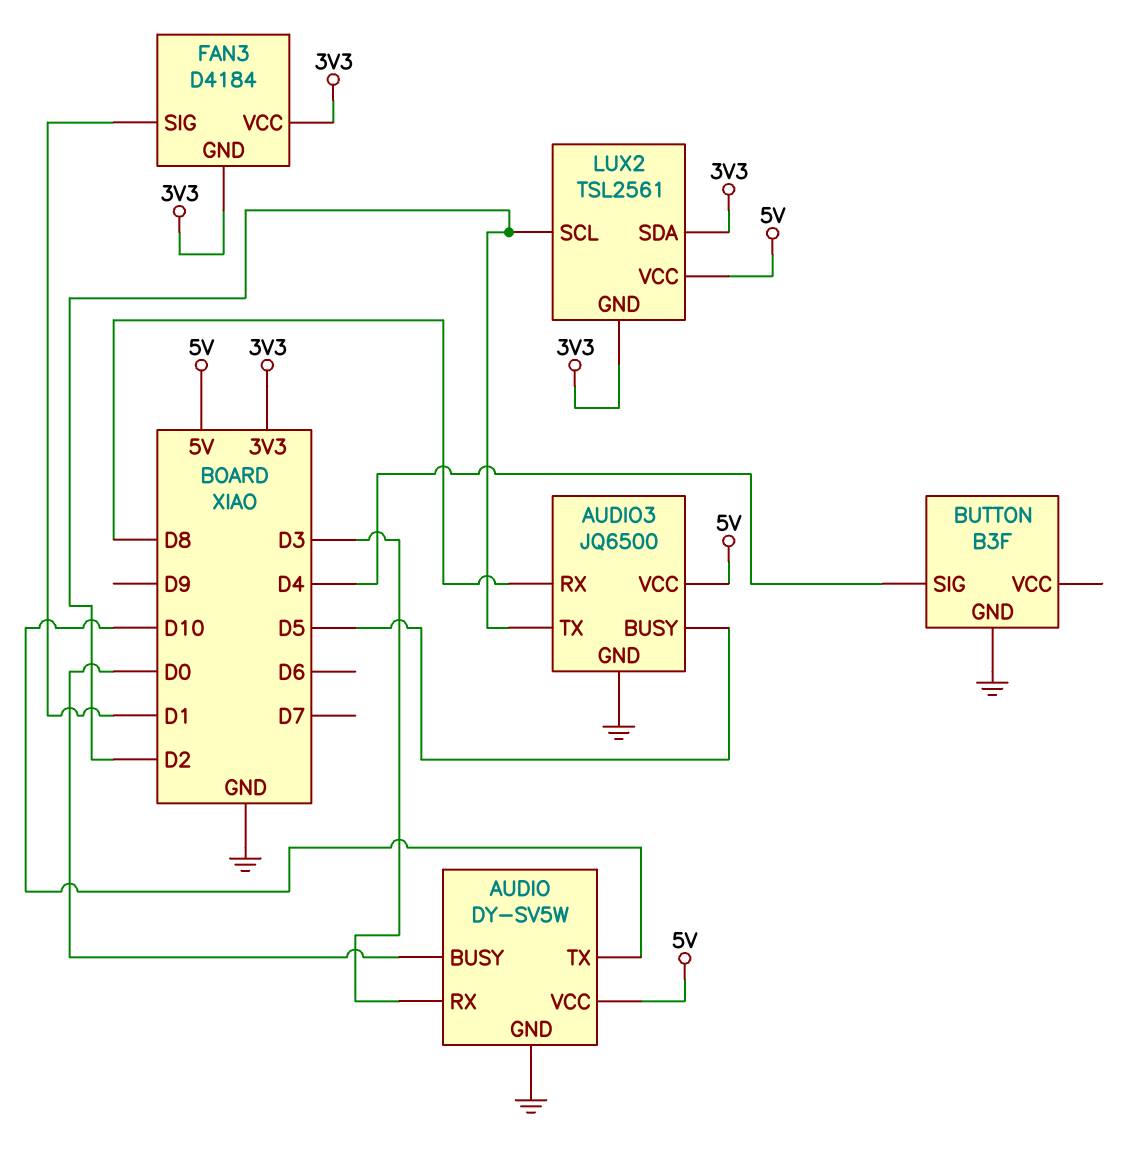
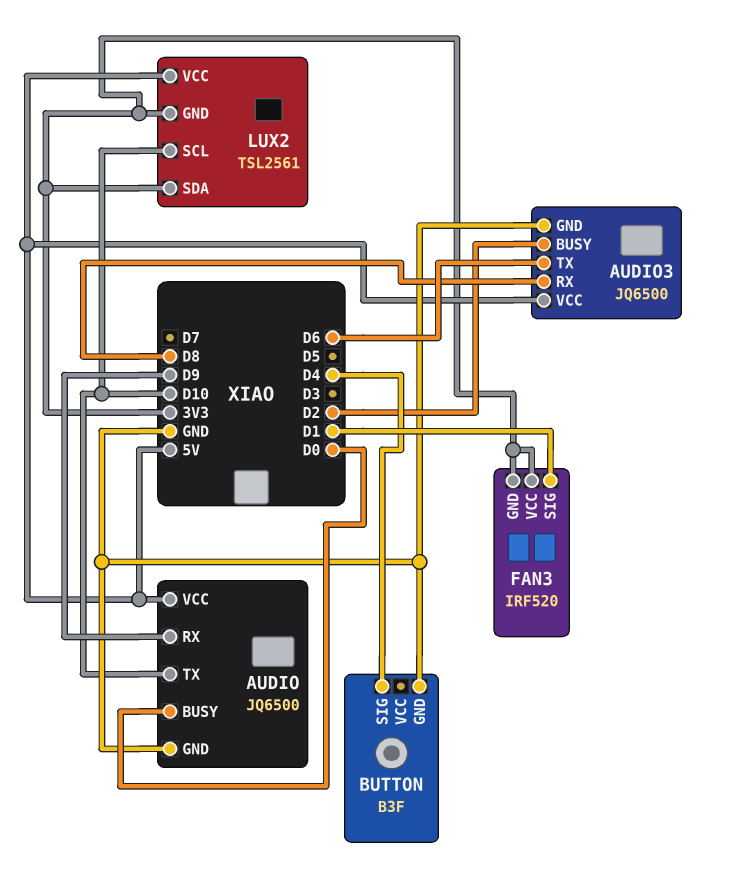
AUDIO: DY-SV5W -> JQ6500
AUDIO pin RX: D3 -> D9
AUDIO3 pin BUSY: D5 -> D2
AUDIO3 pin TX: D2 -> D6
FAN3: D4184 -> IRF520
LUX2 pin SCL: D2 -> D10

